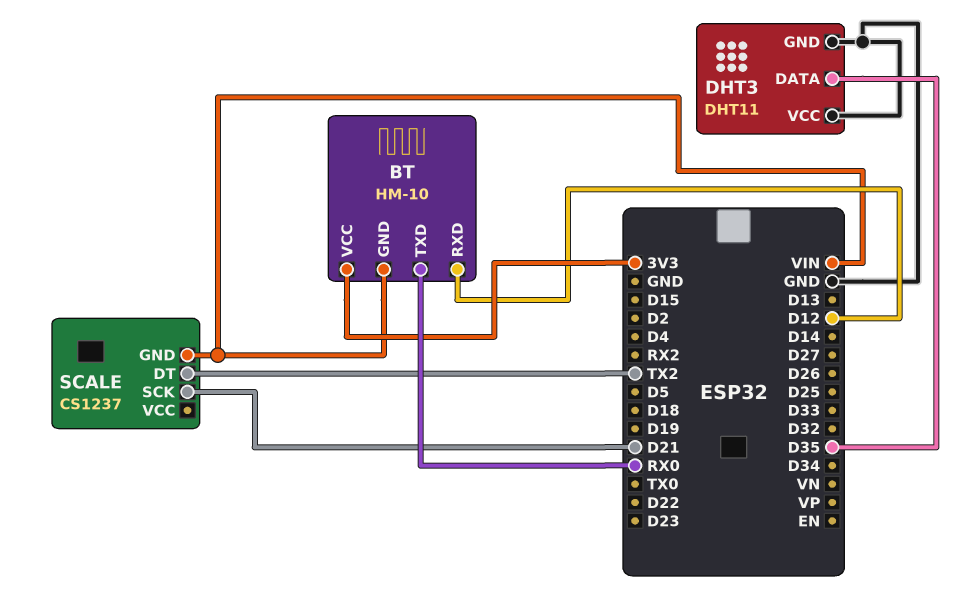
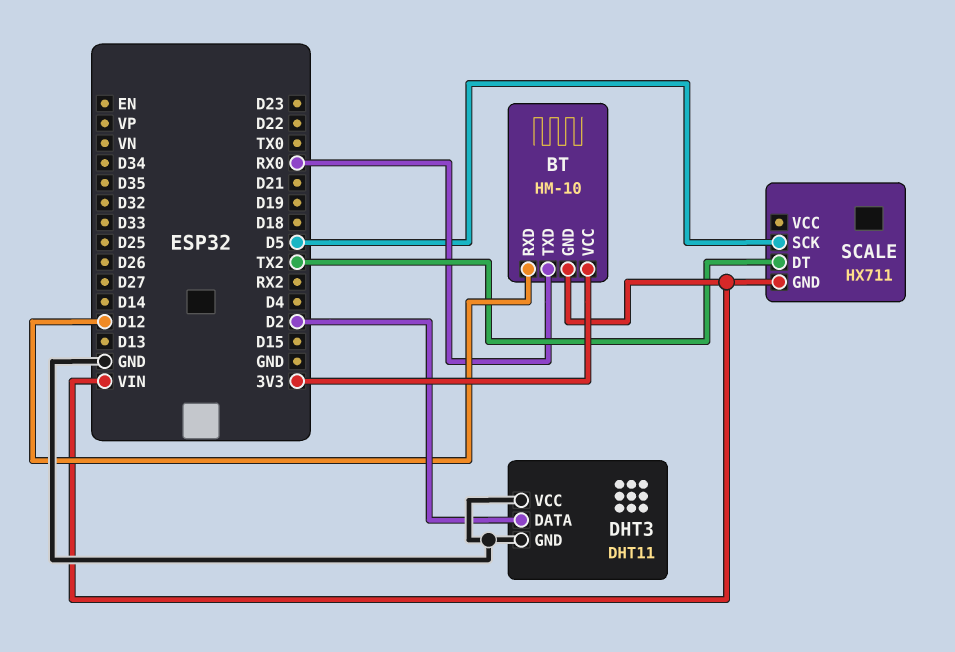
DHT3 pin DATA: D35 -> D2
SCALE: CS1237 -> HX711
SCALE pin SCK: D21 -> D5

